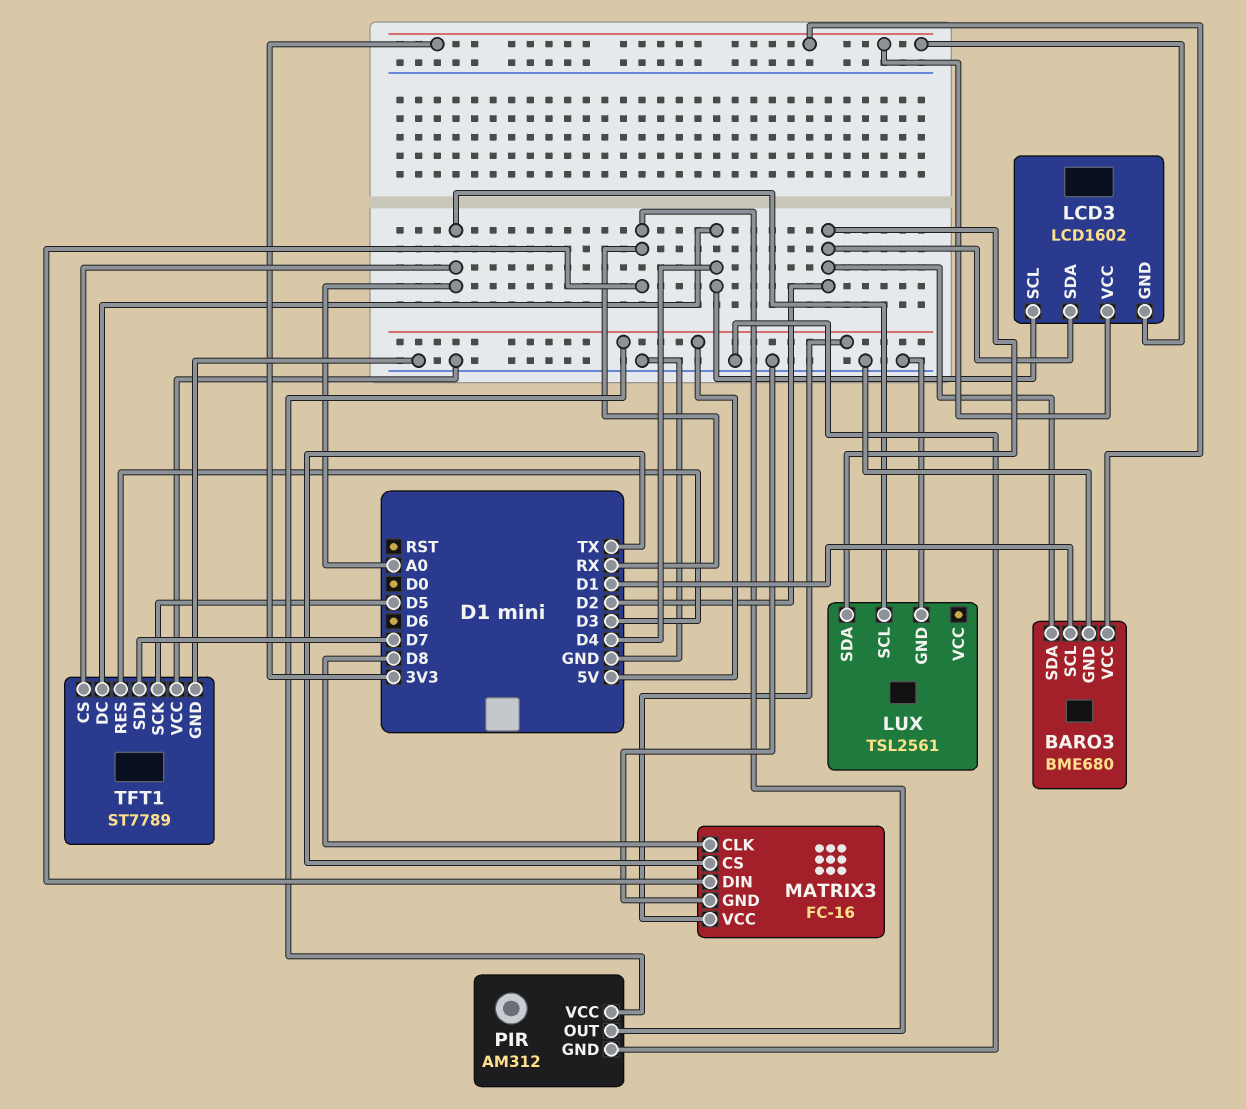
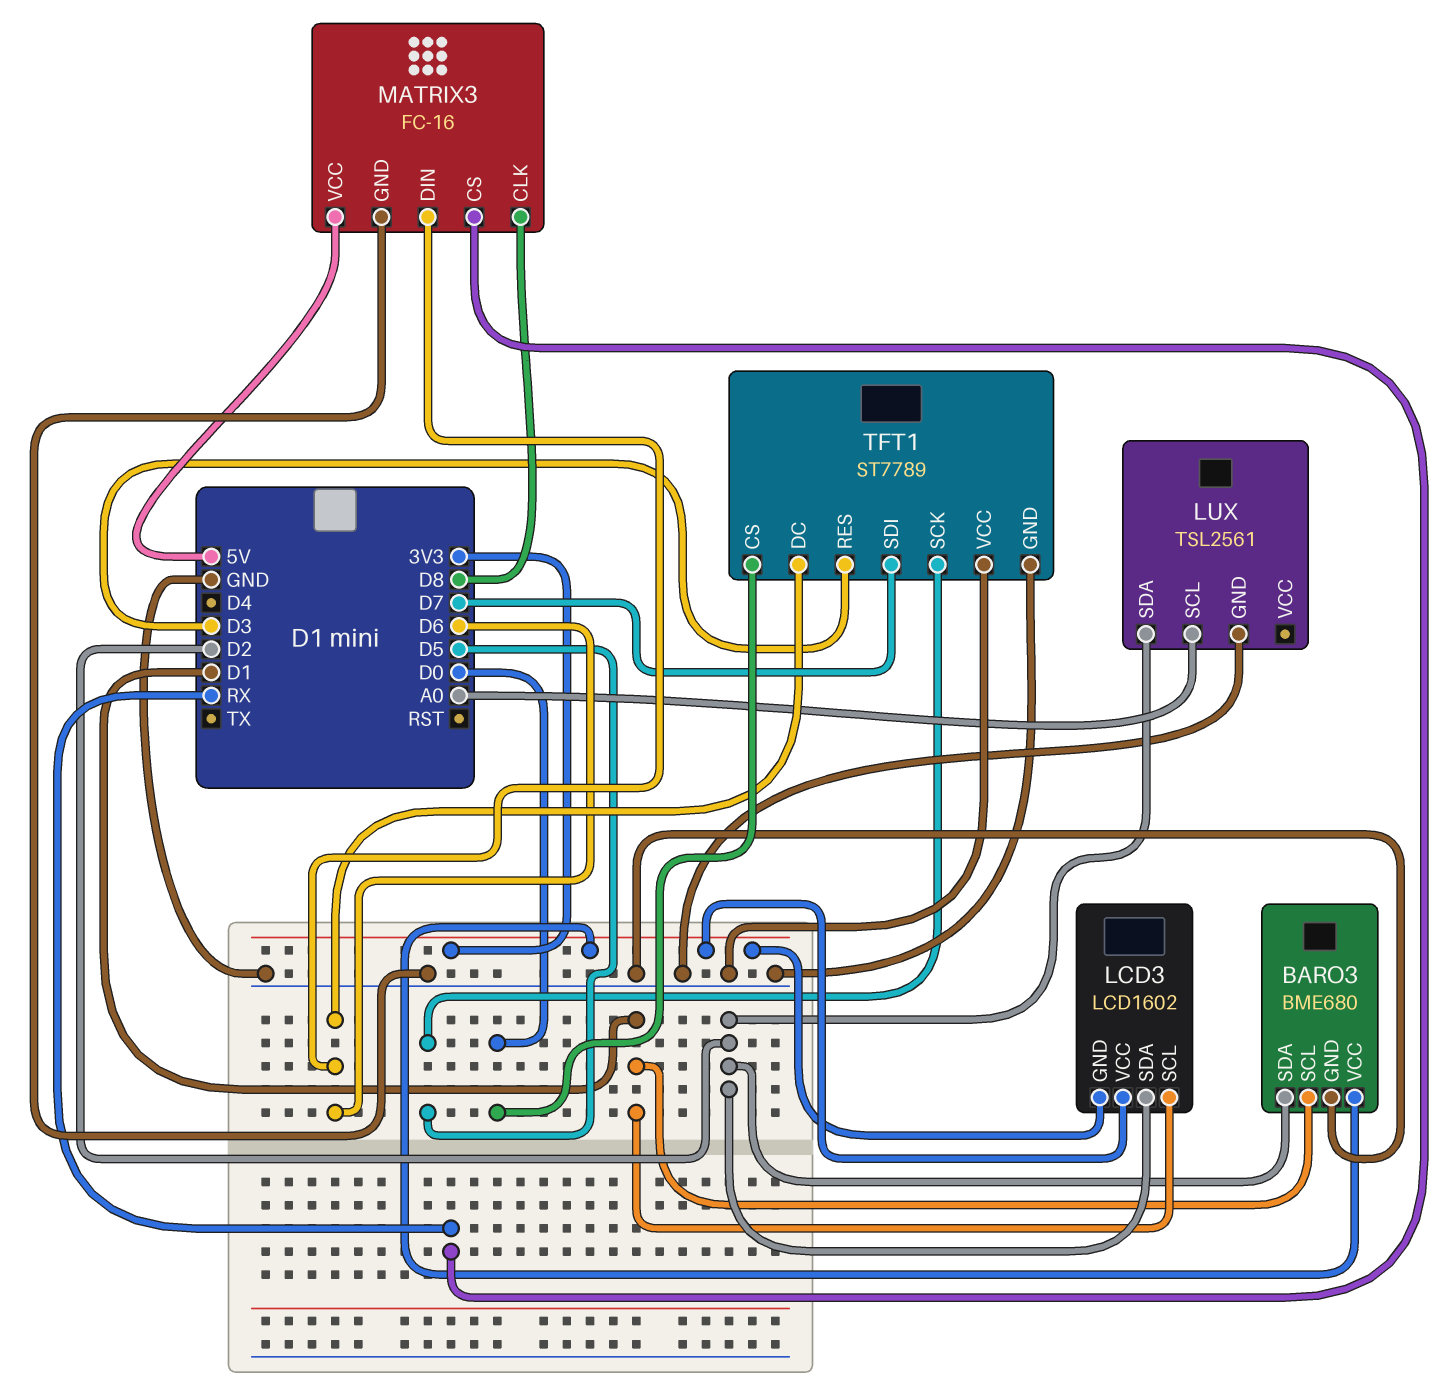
LCD3 pin SCL: D4 -> D1
MATRIX3 pin CS: TX -> RX
MATRIX3 pin DIN: RX -> D6
PIR: AM312 -> none
PIR pin GND: GND -> none
PIR pin OUT: RX -> none
PIR pin VCC: 5V -> none
TFT1 pin CS: A0 -> D0
TFT1 pin DC: D4 -> D6

